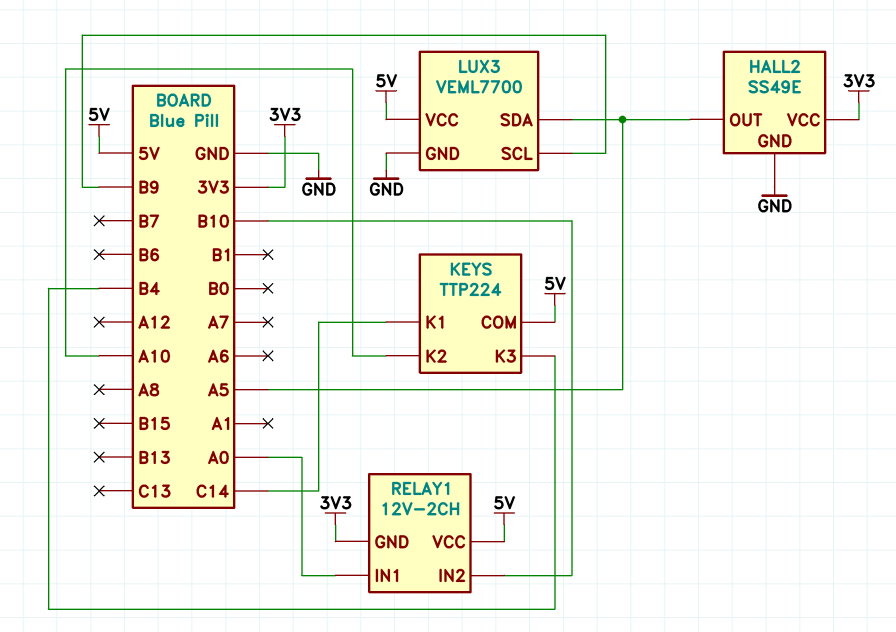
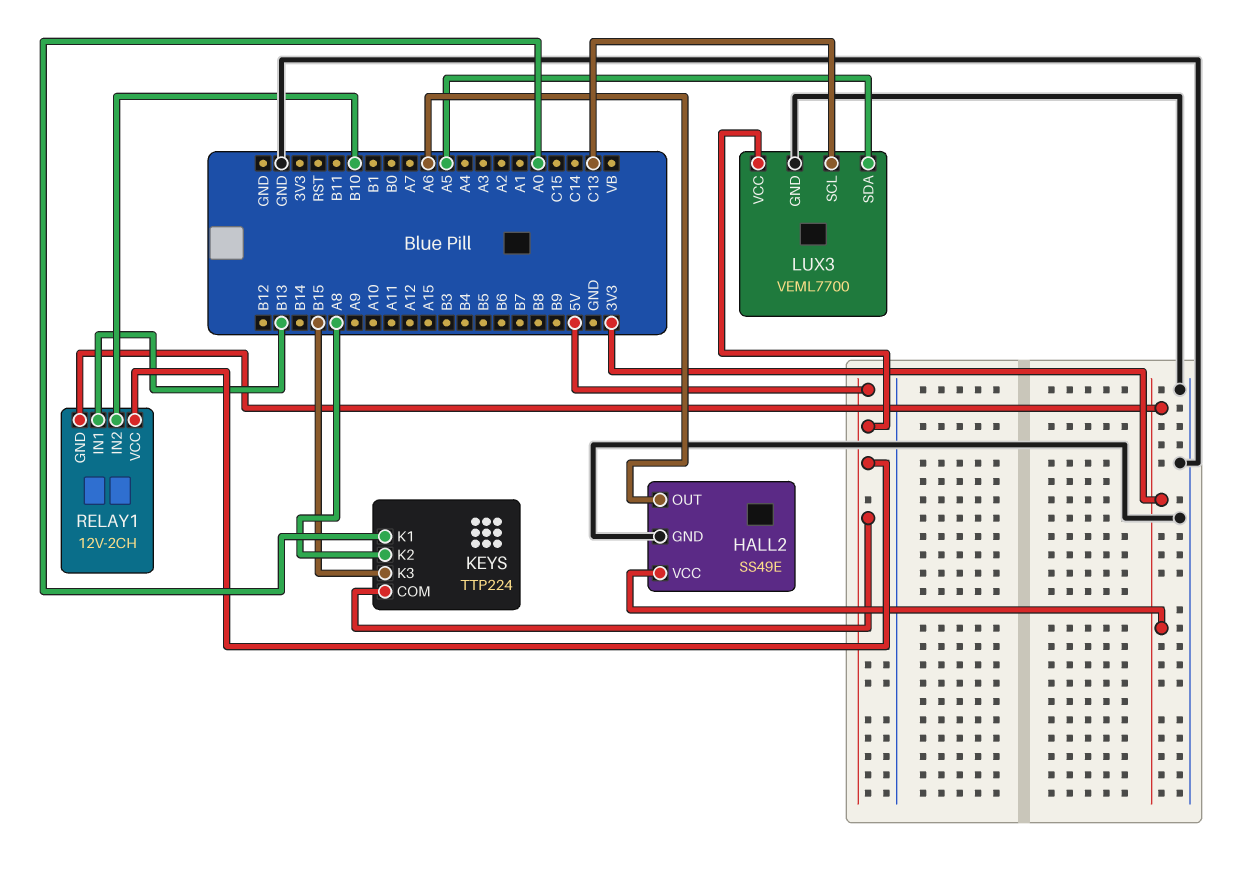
HALL2 pin OUT: A5 -> A6
KEYS pin K1: C14 -> A0
KEYS pin K2: A10 -> A8
KEYS pin K3: B4 -> B15
LUX3 pin SCL: B9 -> C13
RELAY1 pin IN1: A0 -> B13

